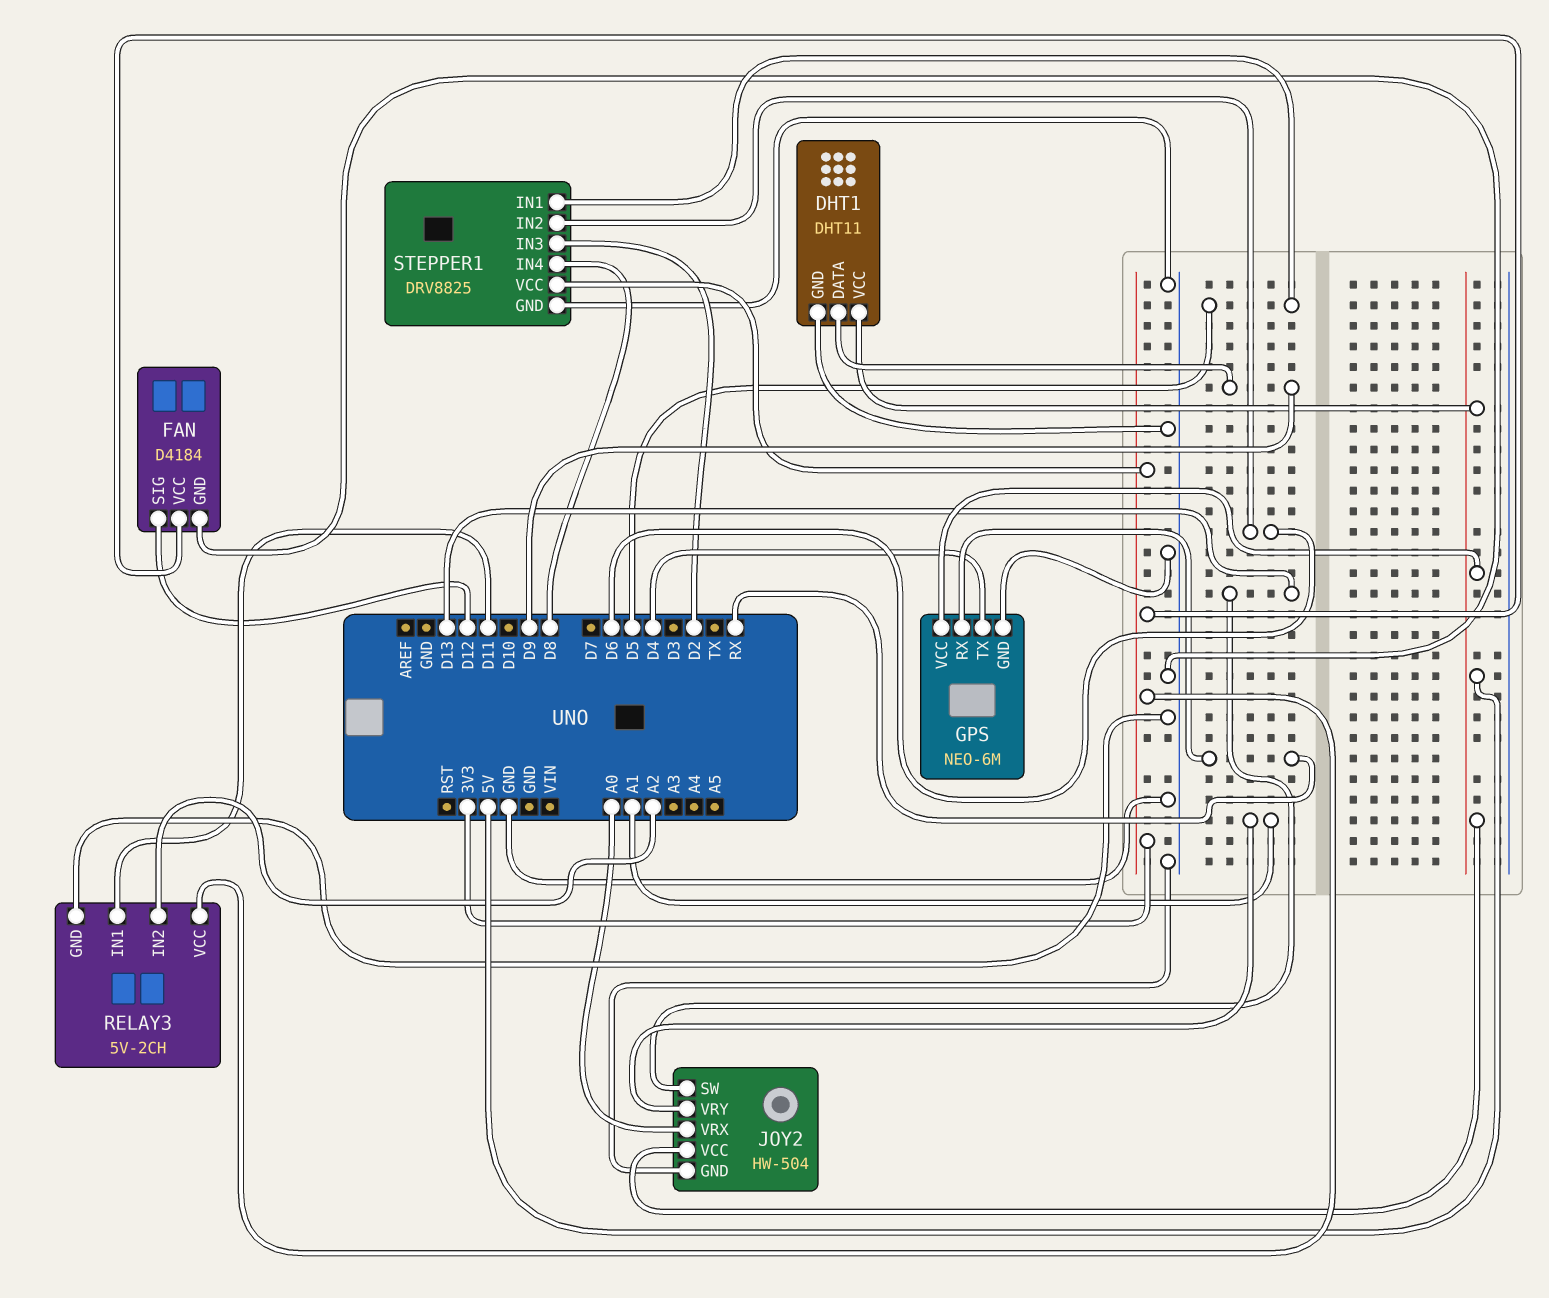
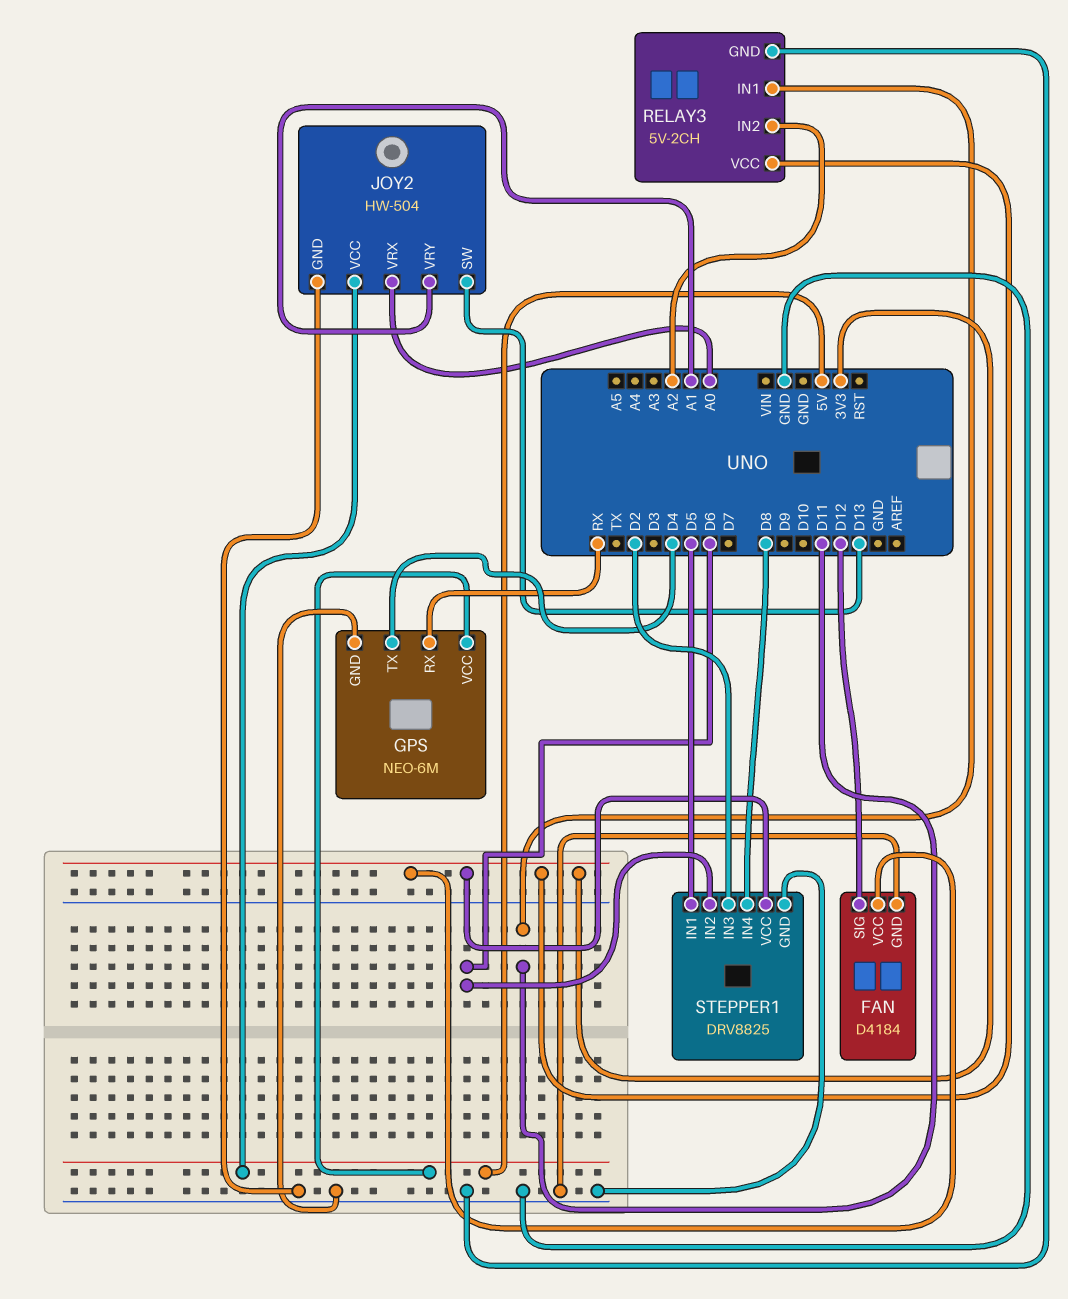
DHT1: DHT11 -> none
DHT1 pin DATA: D9 -> none
DHT1 pin GND: GND -> none
DHT1 pin VCC: 5V -> none

